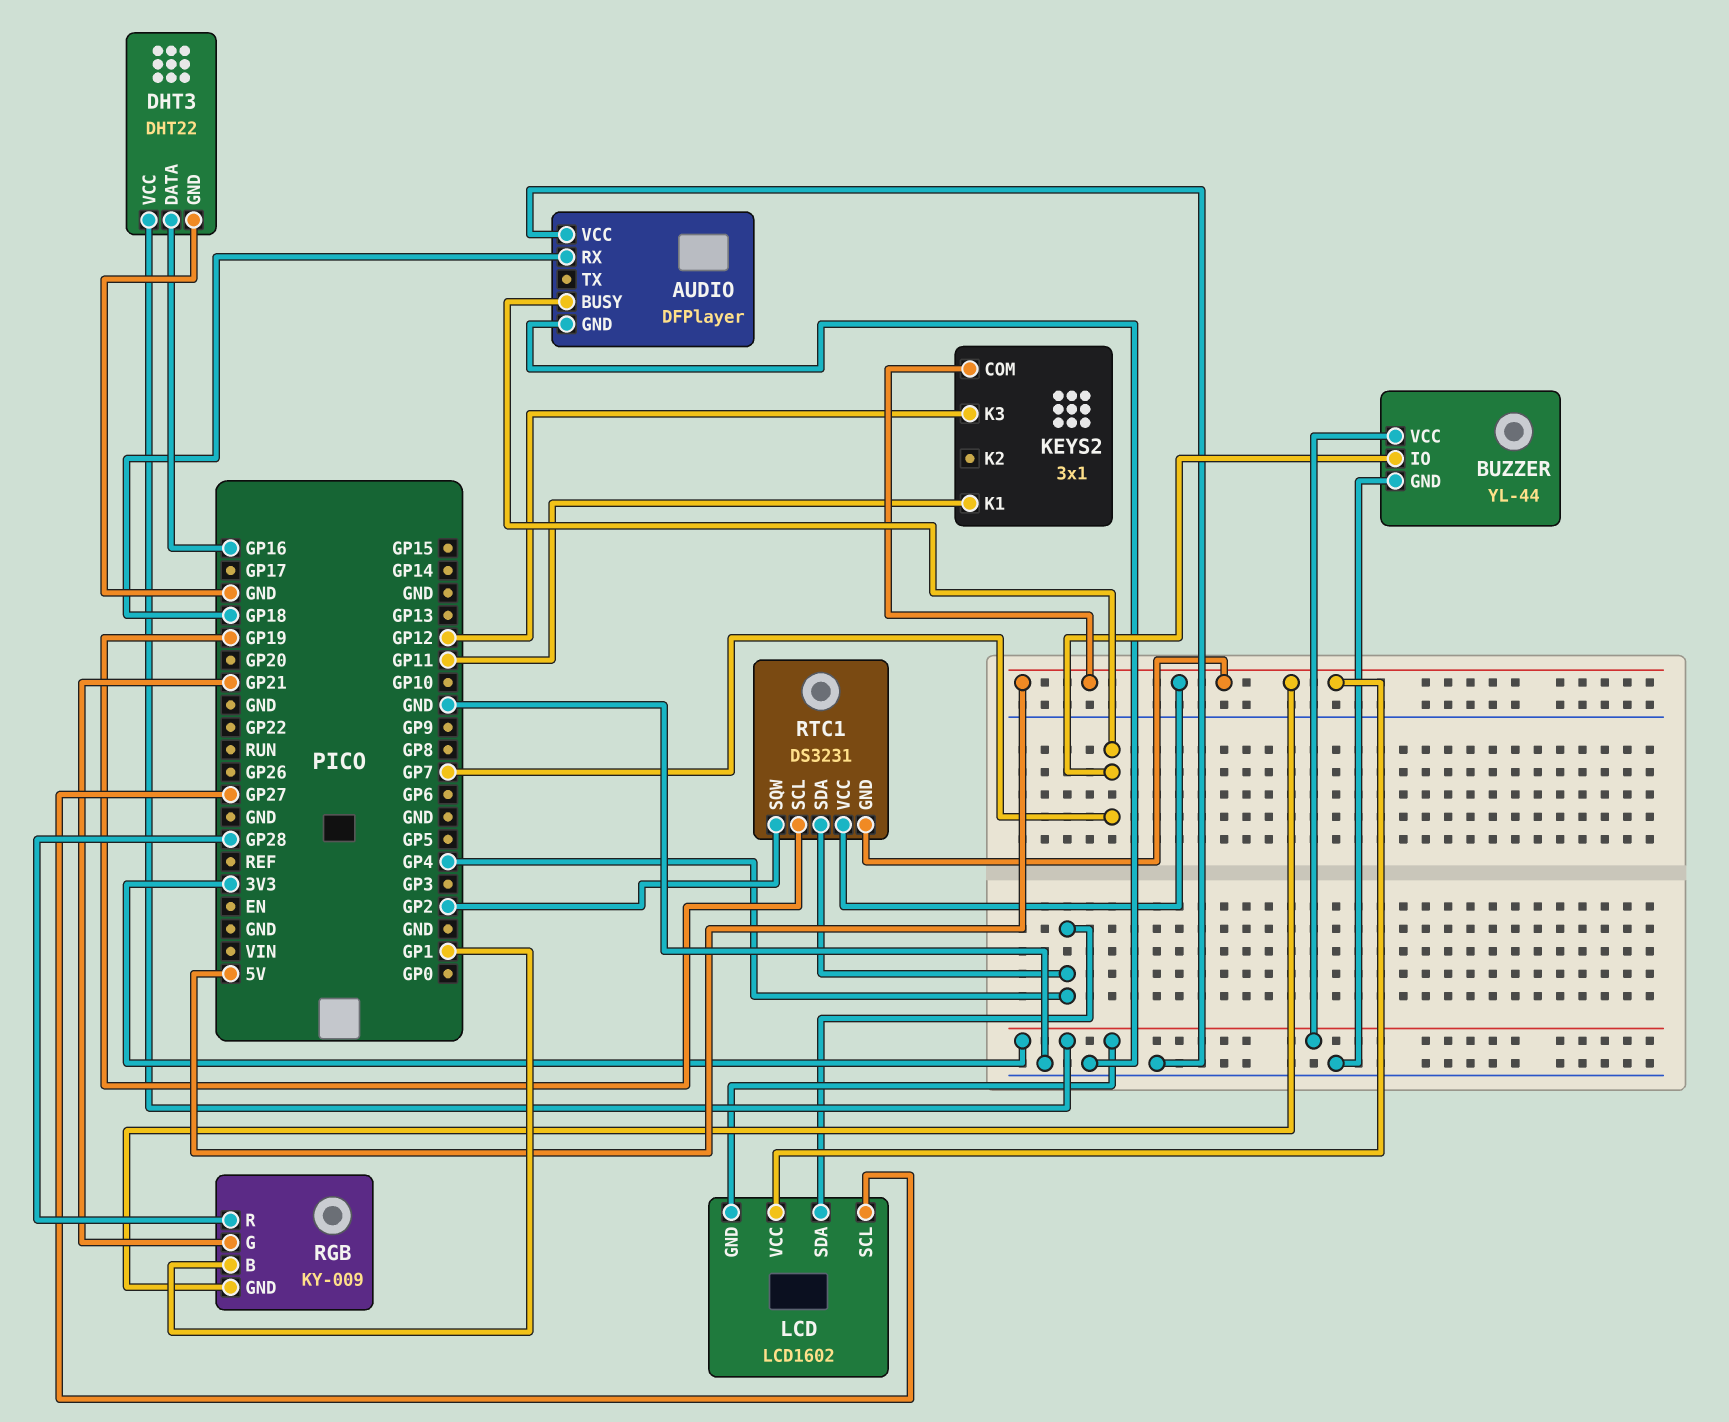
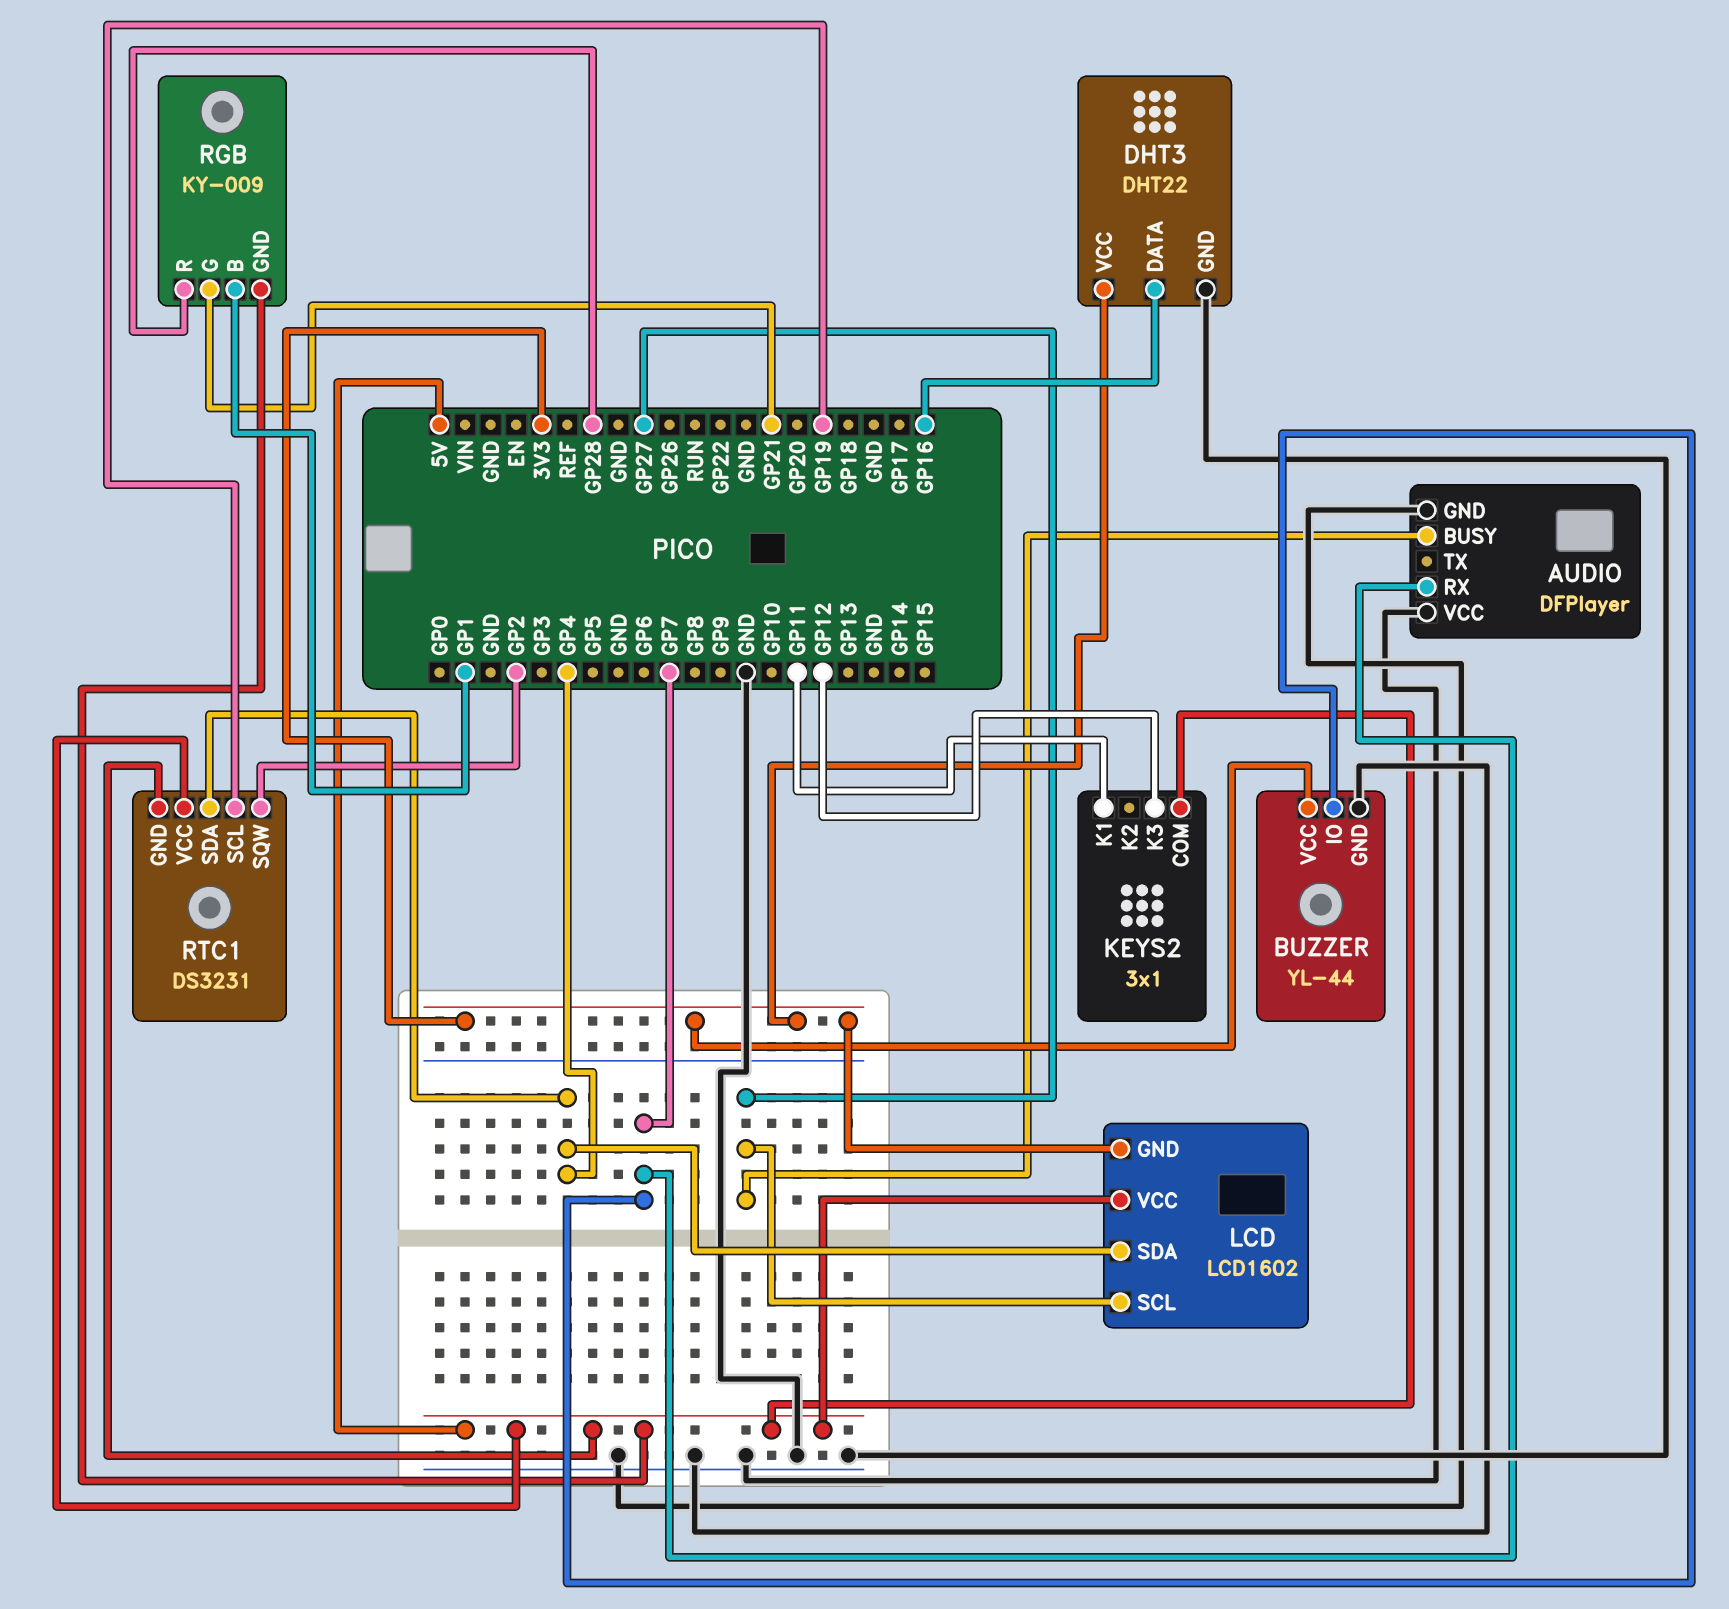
AUDIO pin BUSY: GP7 -> GP27
AUDIO pin RX: GP18 -> GP7

